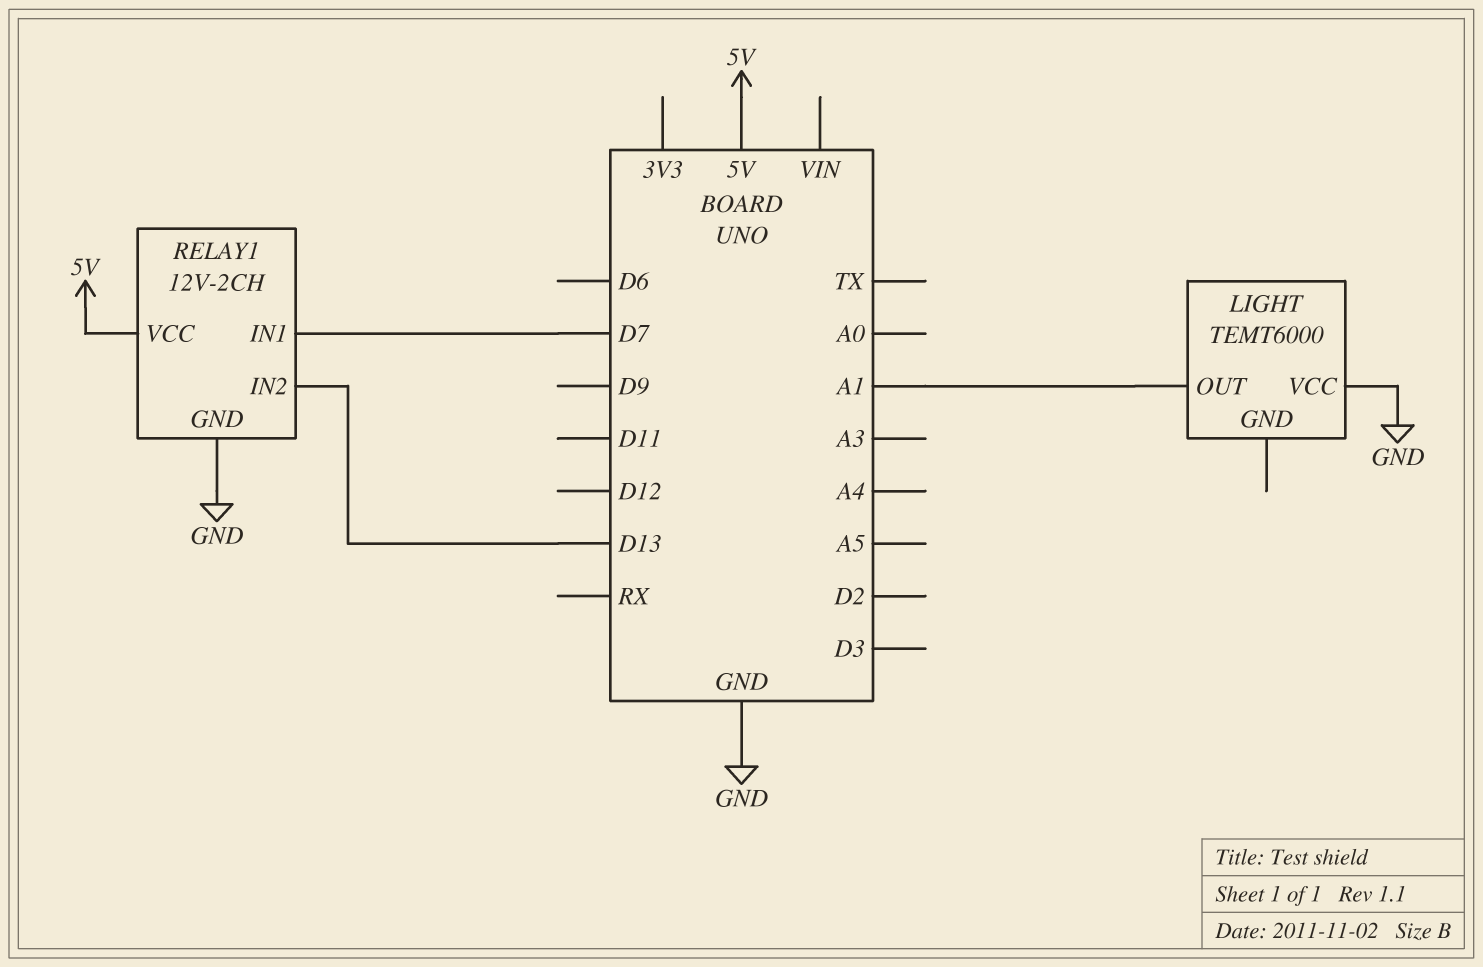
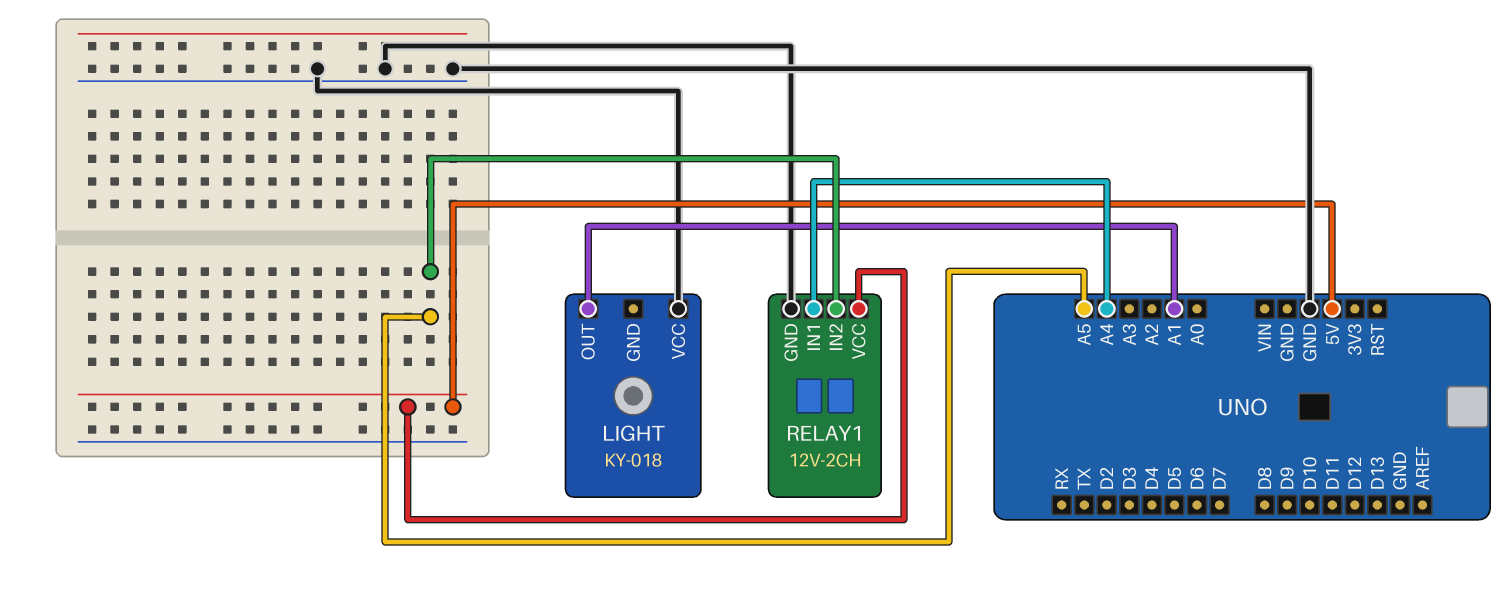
LIGHT: TEMT6000 -> KY-018
RELAY1 pin IN1: D7 -> A4
RELAY1 pin IN2: D13 -> A5

